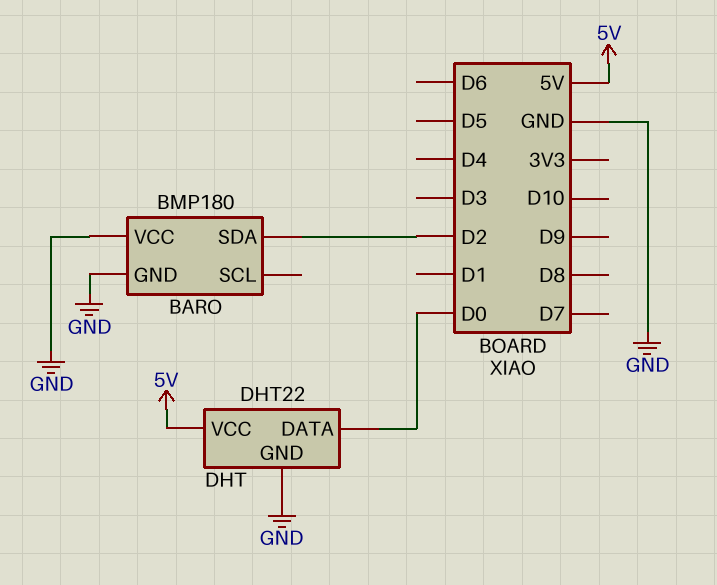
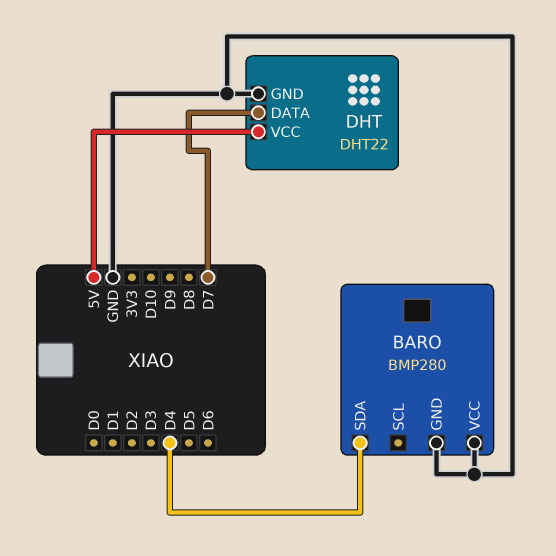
BARO: BMP180 -> BMP280
BARO pin SDA: D2 -> D4
DHT pin DATA: D0 -> D7

